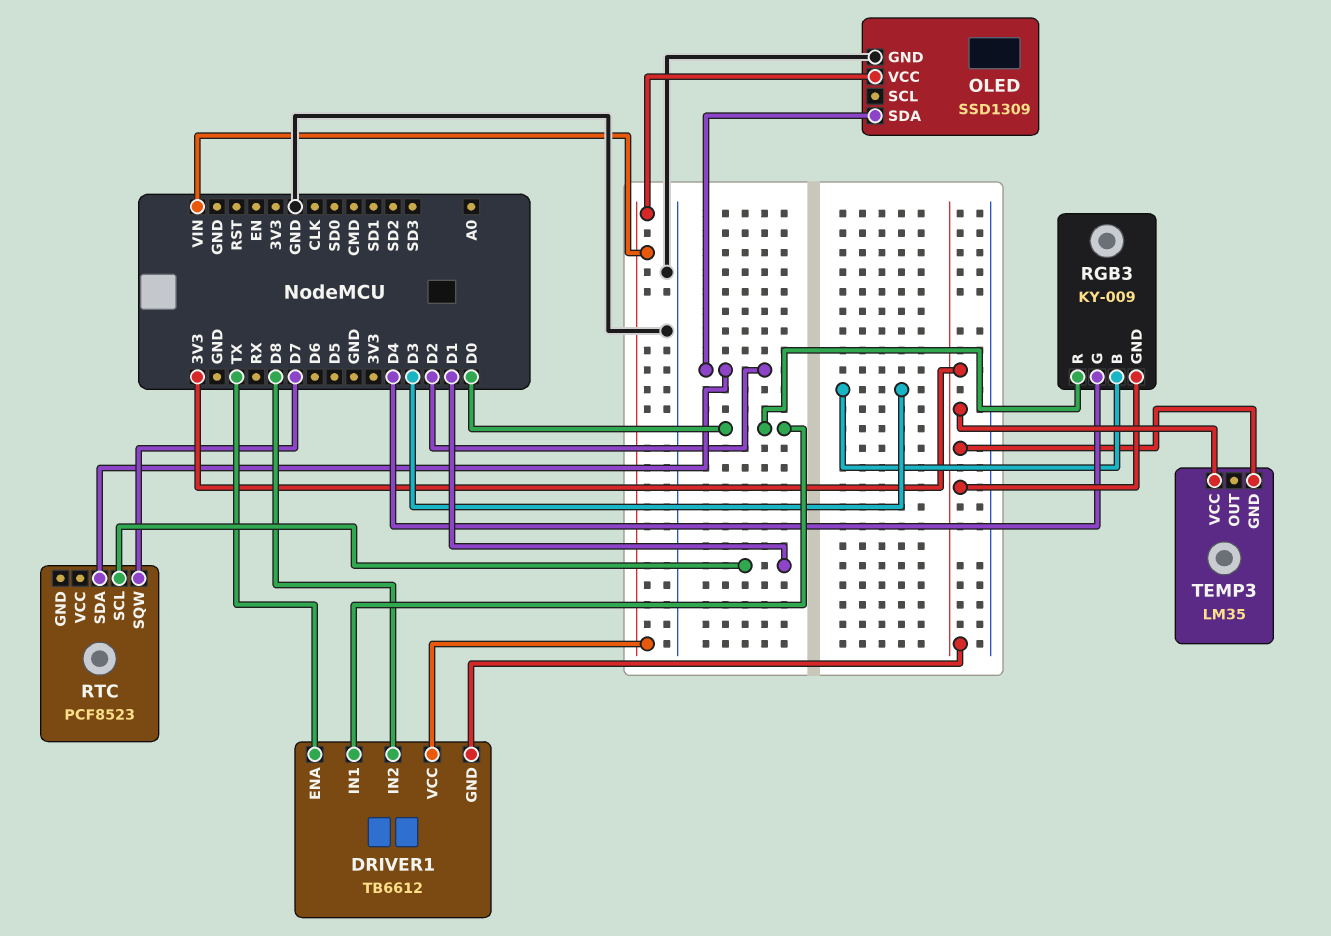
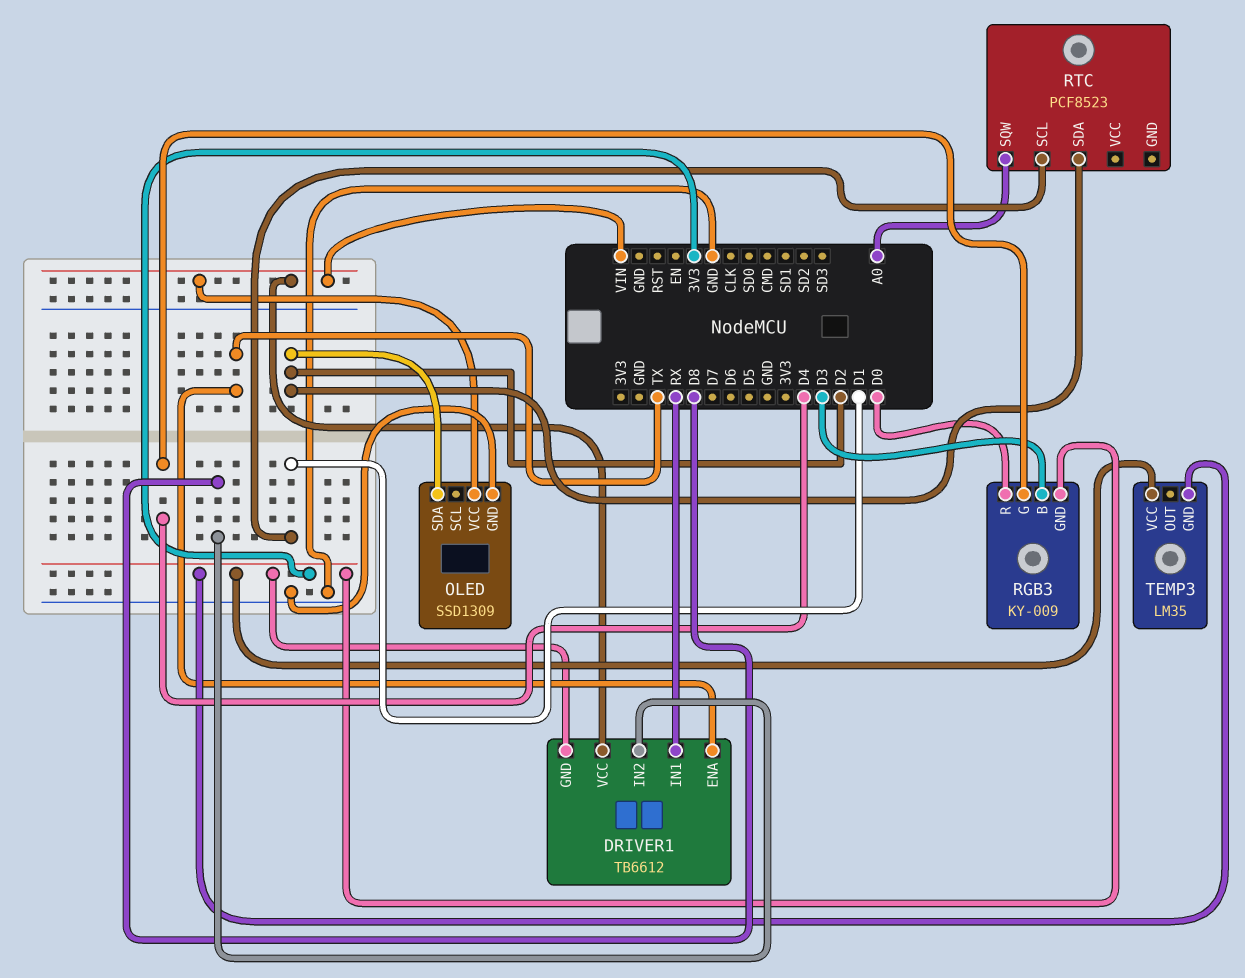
DRIVER1 pin IN1: D0 -> RX
RTC pin SQW: D7 -> A0

